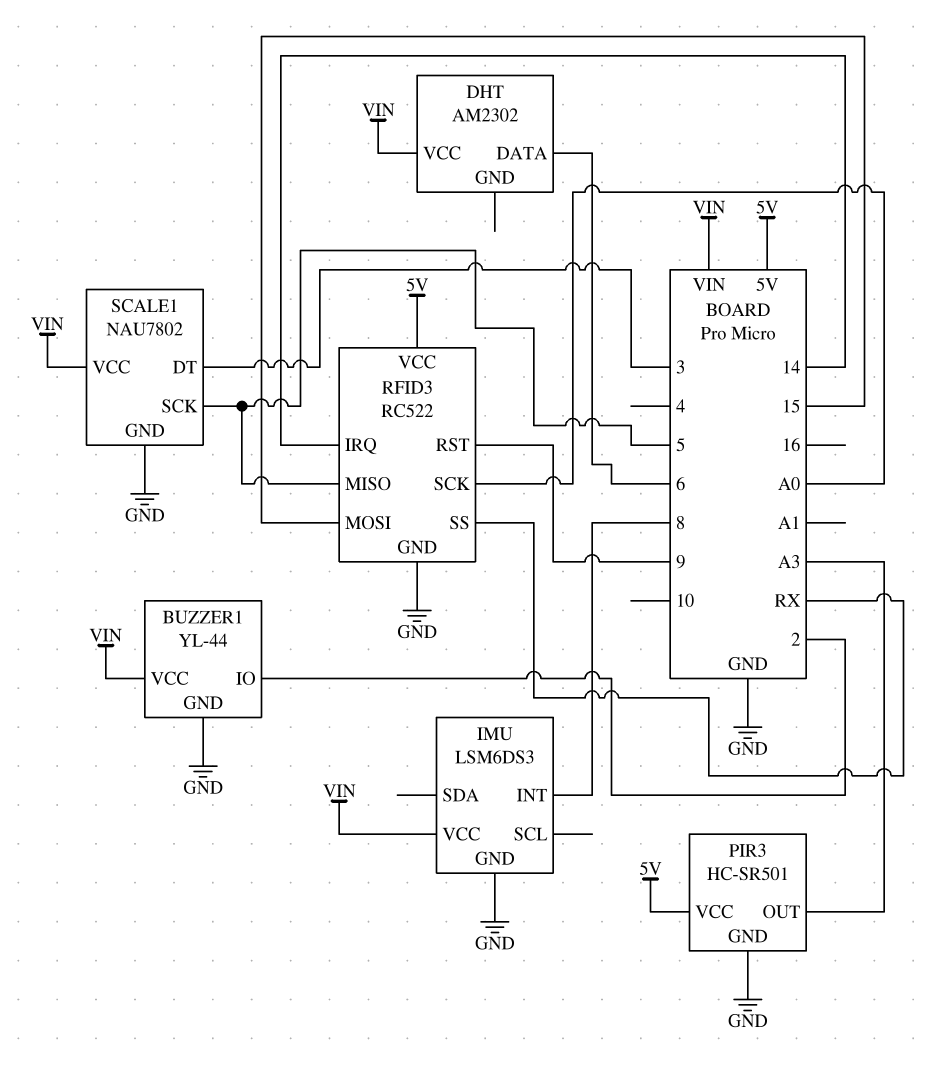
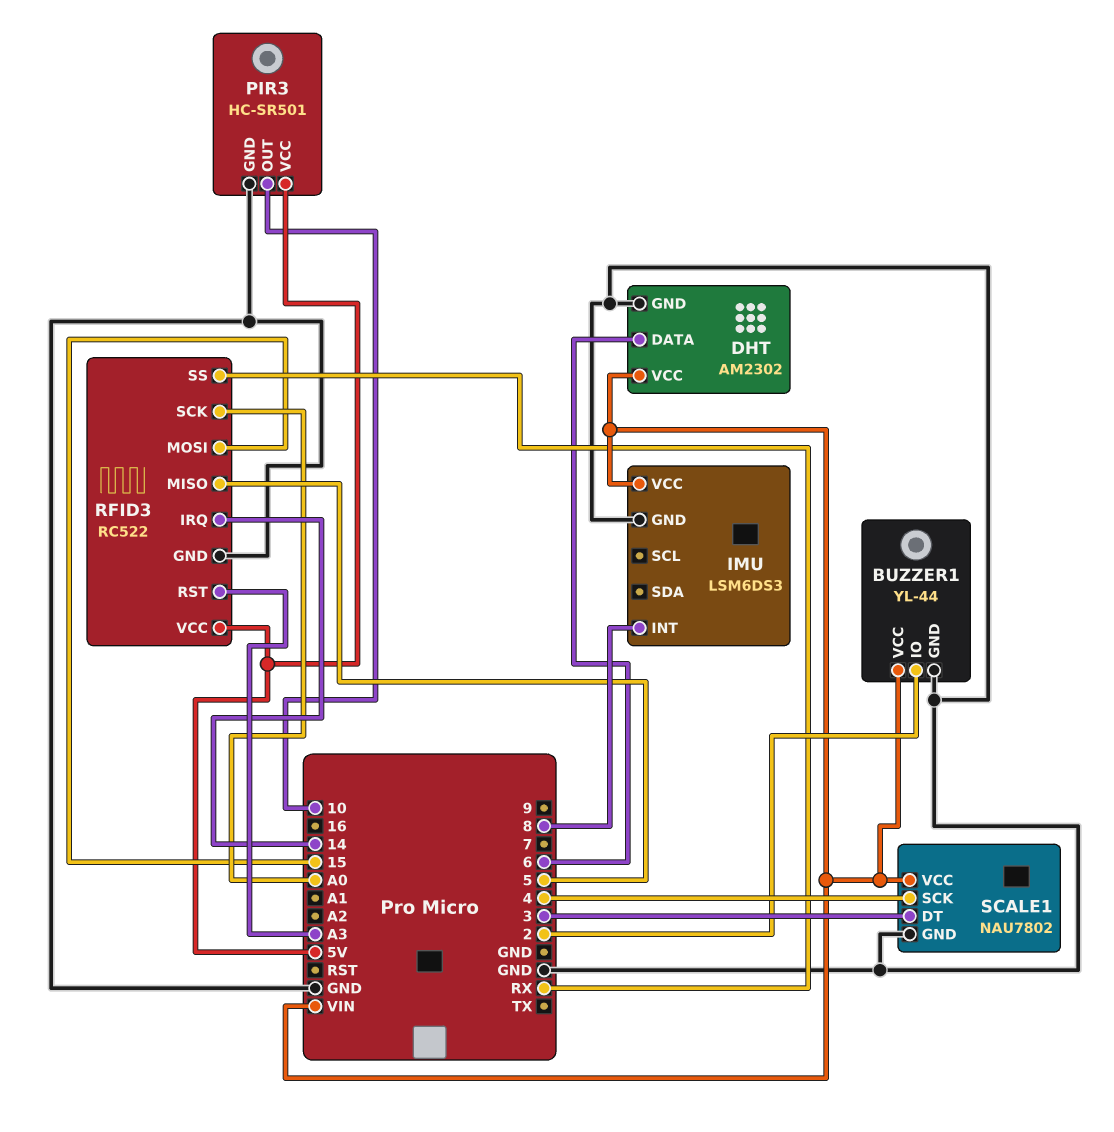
DHT pin GND: none -> GND
PIR3 pin OUT: A3 -> 10
RFID3 pin RST: 9 -> A3
SCALE1 pin SCK: 5 -> 4

